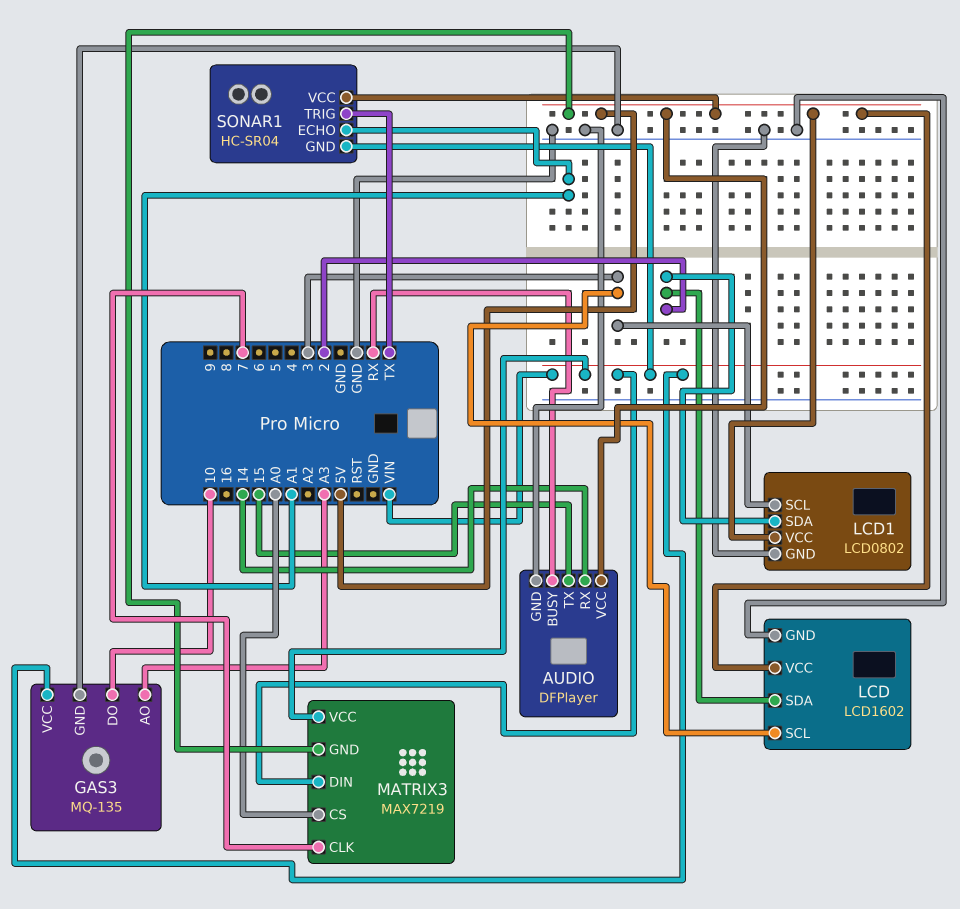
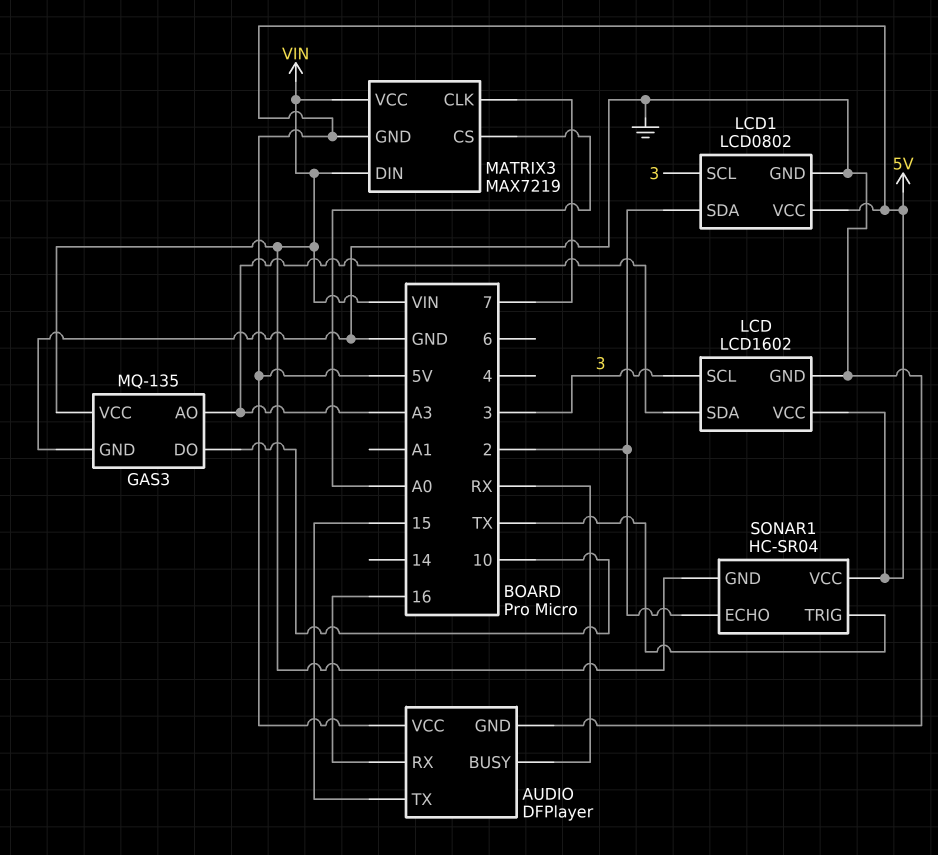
AUDIO pin RX: 14 -> 16
LCD pin SDA: 2 -> A3
SONAR1 pin ECHO: A1 -> 2

